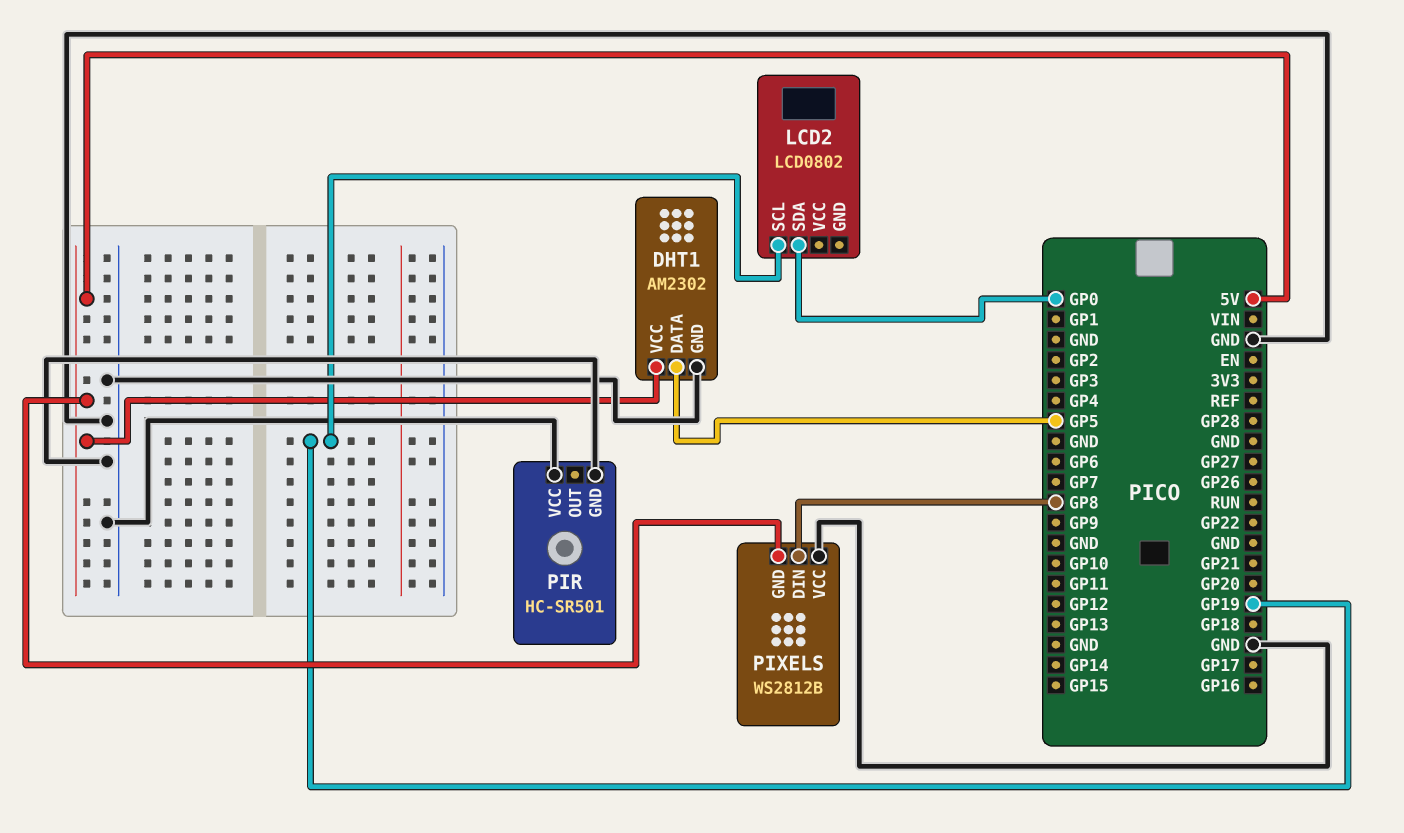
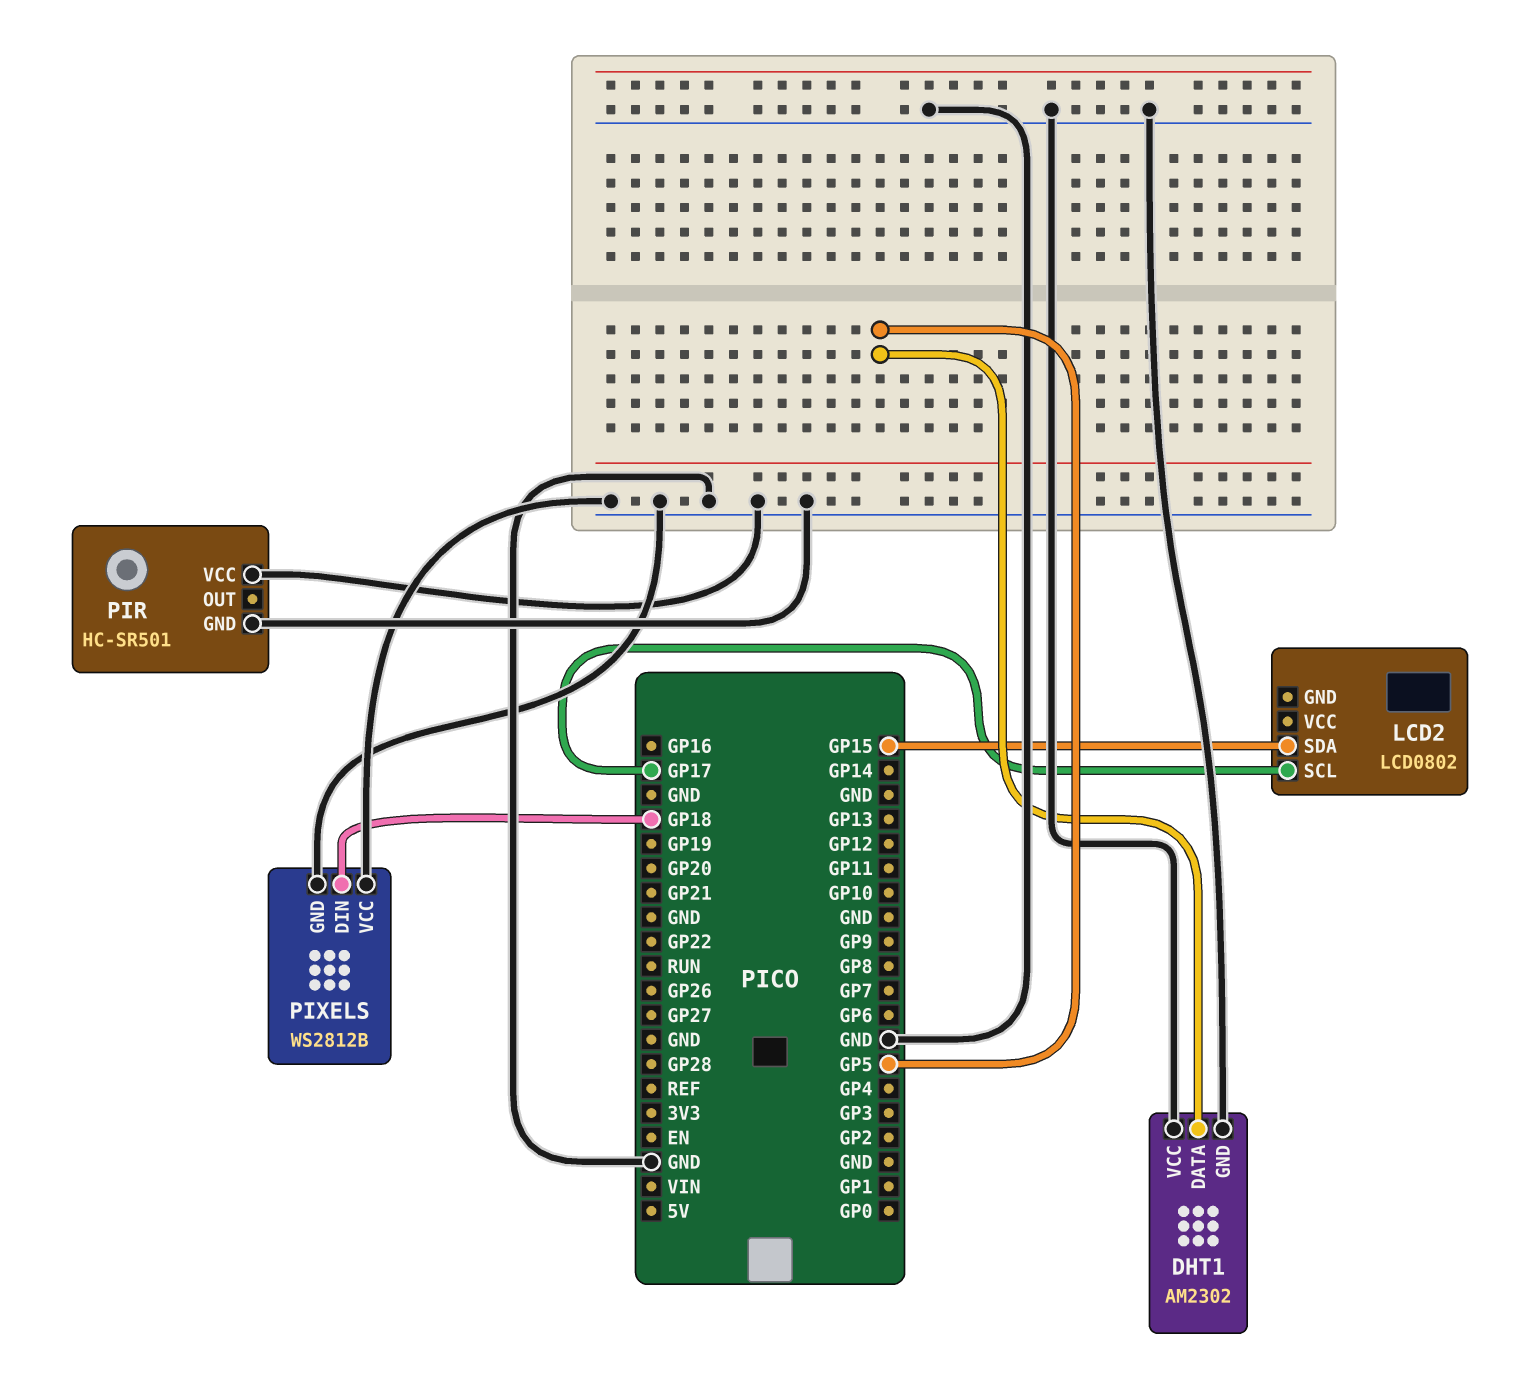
DHT1 pin VCC: 5V -> GND
LCD2 pin SCL: GP19 -> GP17
LCD2 pin SDA: GP0 -> GP15
PIXELS pin DIN: GP8 -> GP18
PIXELS pin GND: 5V -> GND

